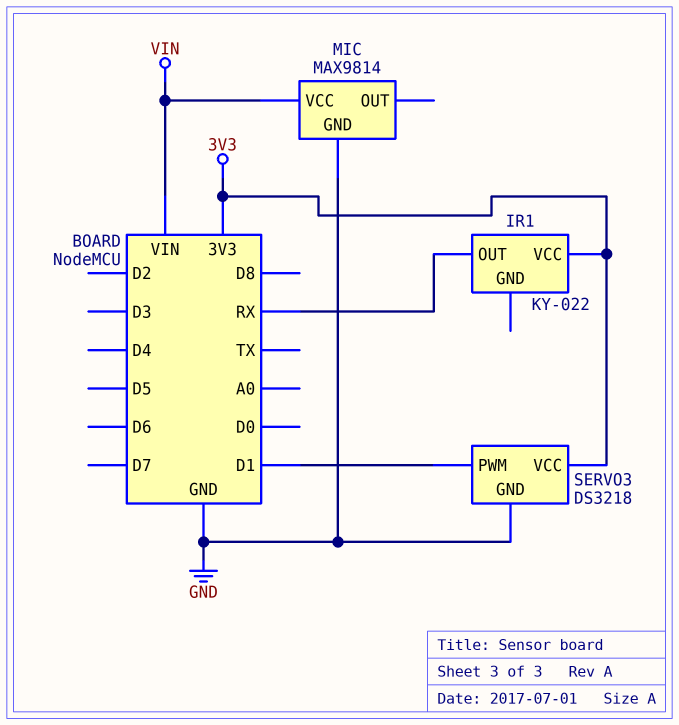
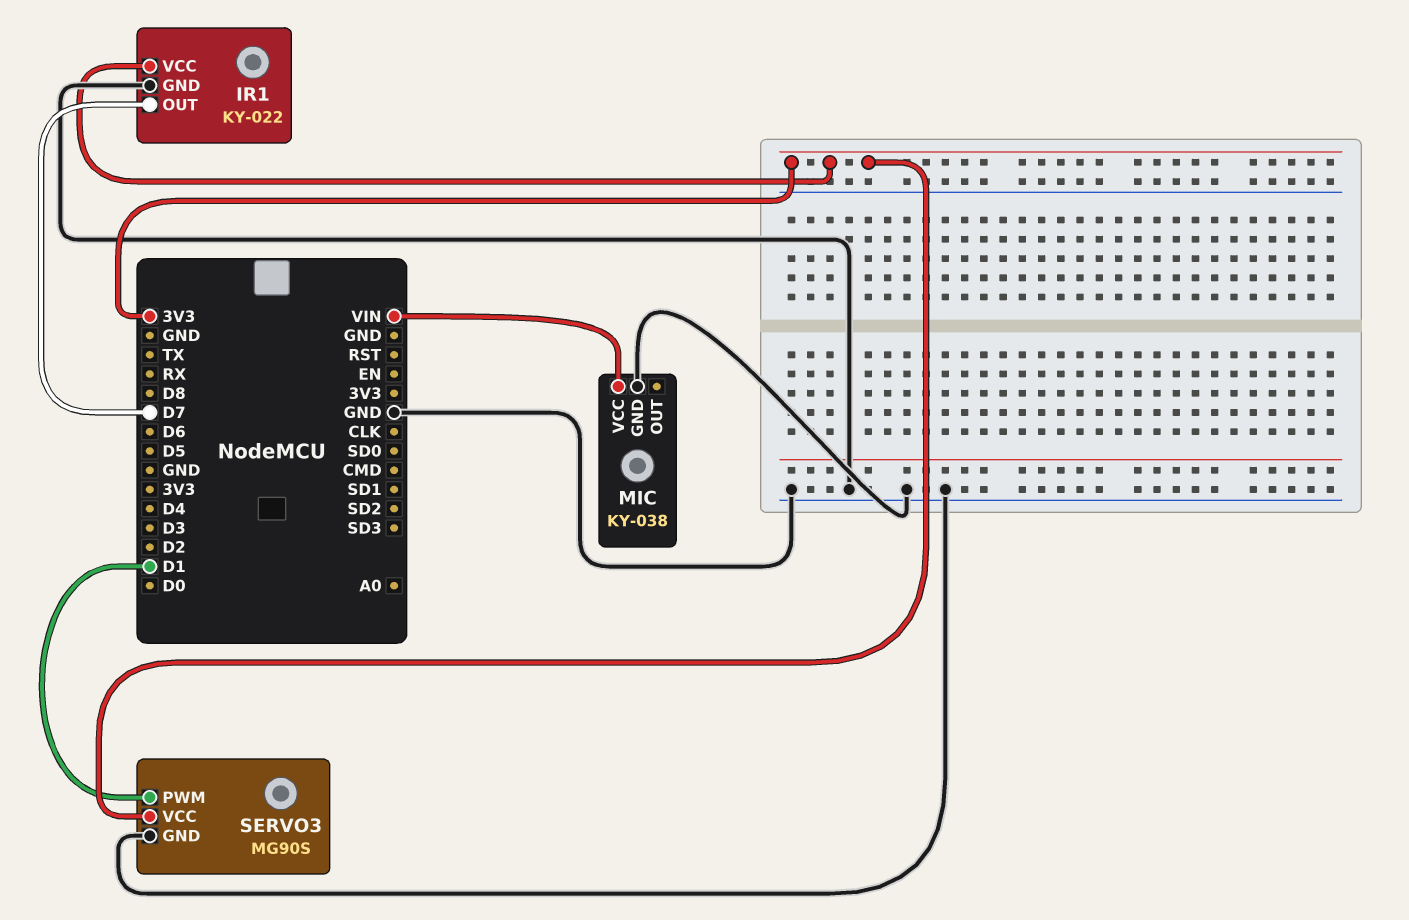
IR1 pin GND: none -> GND
IR1 pin OUT: RX -> D7
MIC: MAX9814 -> KY-038
SERVO3: DS3218 -> MG90S

